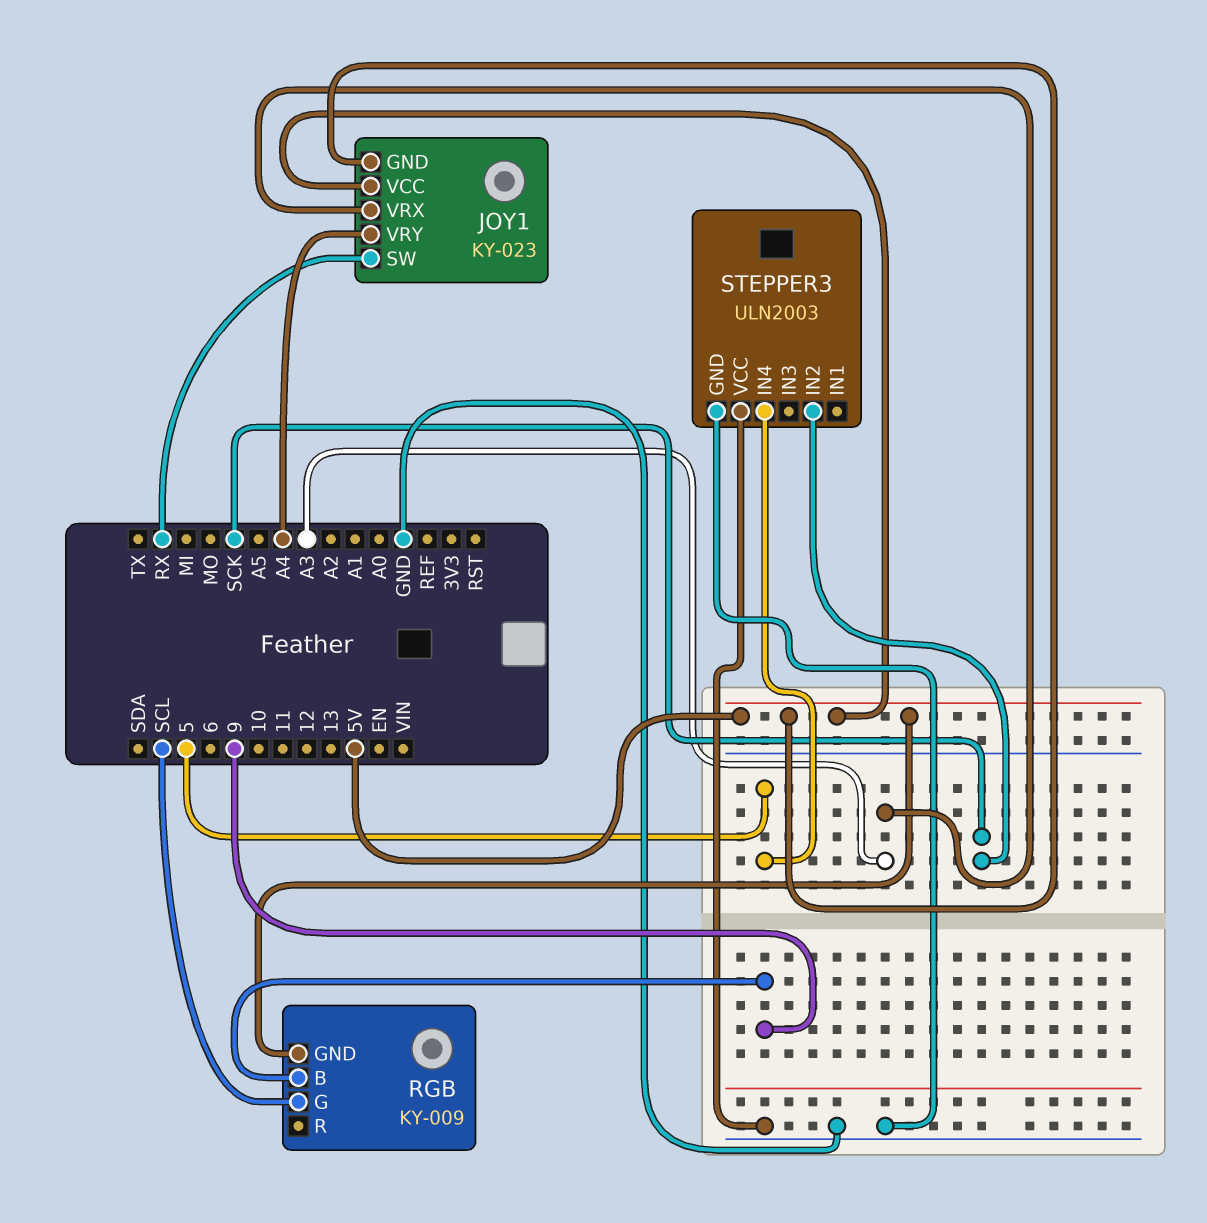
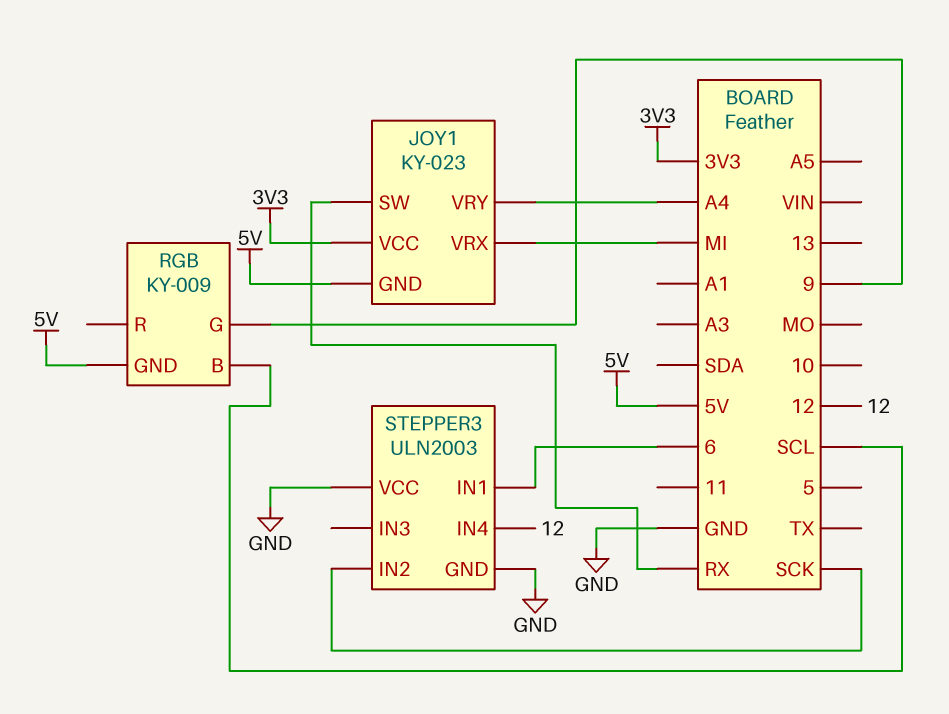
JOY1 pin VCC: 5V -> 3V3
JOY1 pin VRX: A3 -> MI
RGB pin B: 9 -> SCL
RGB pin G: SCL -> 9
STEPPER3 pin IN1: none -> 6
STEPPER3 pin IN4: 5 -> 12

